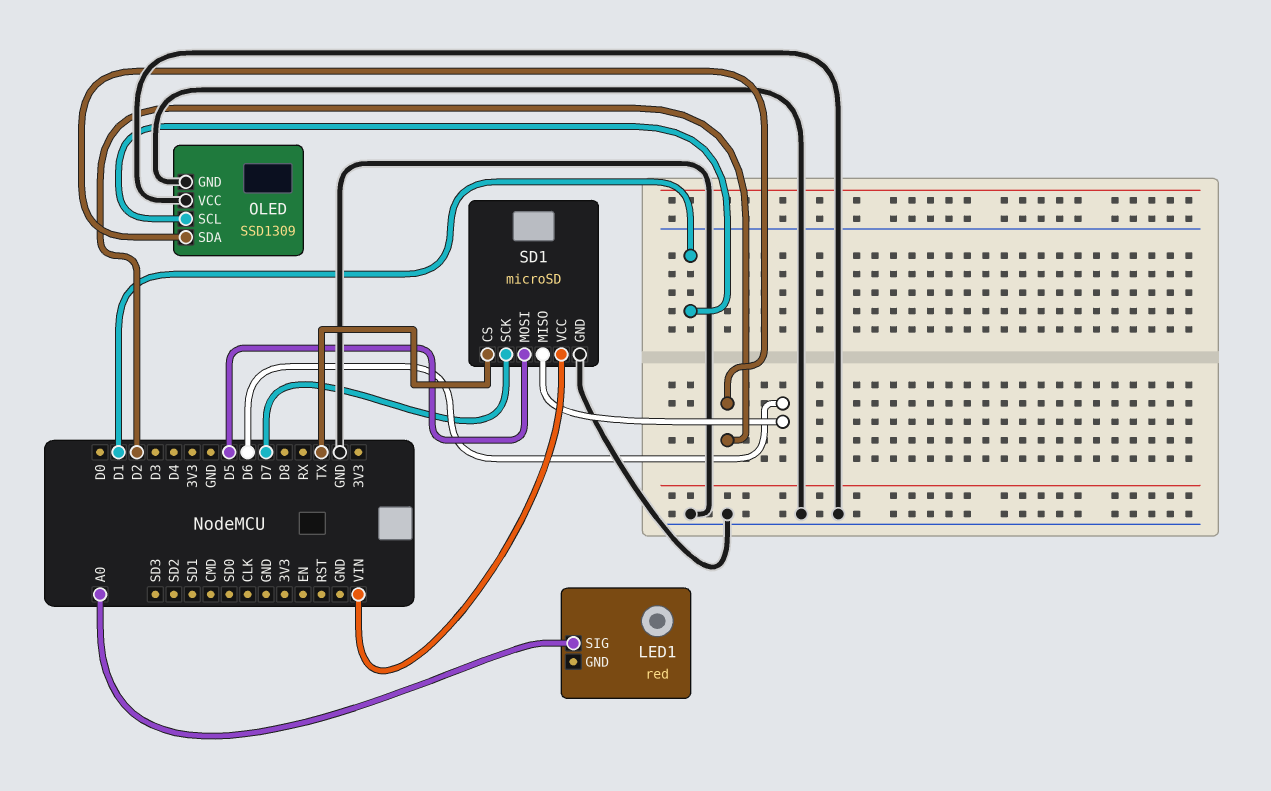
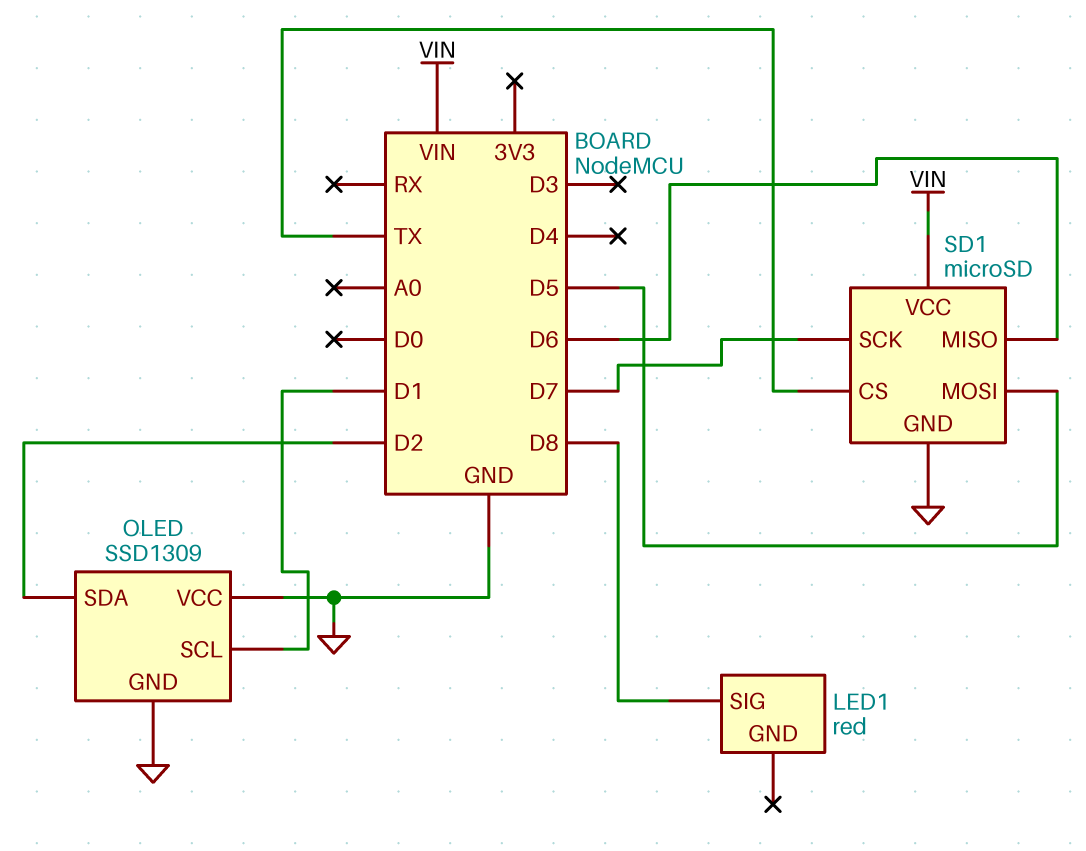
LED1 pin SIG: A0 -> D8

